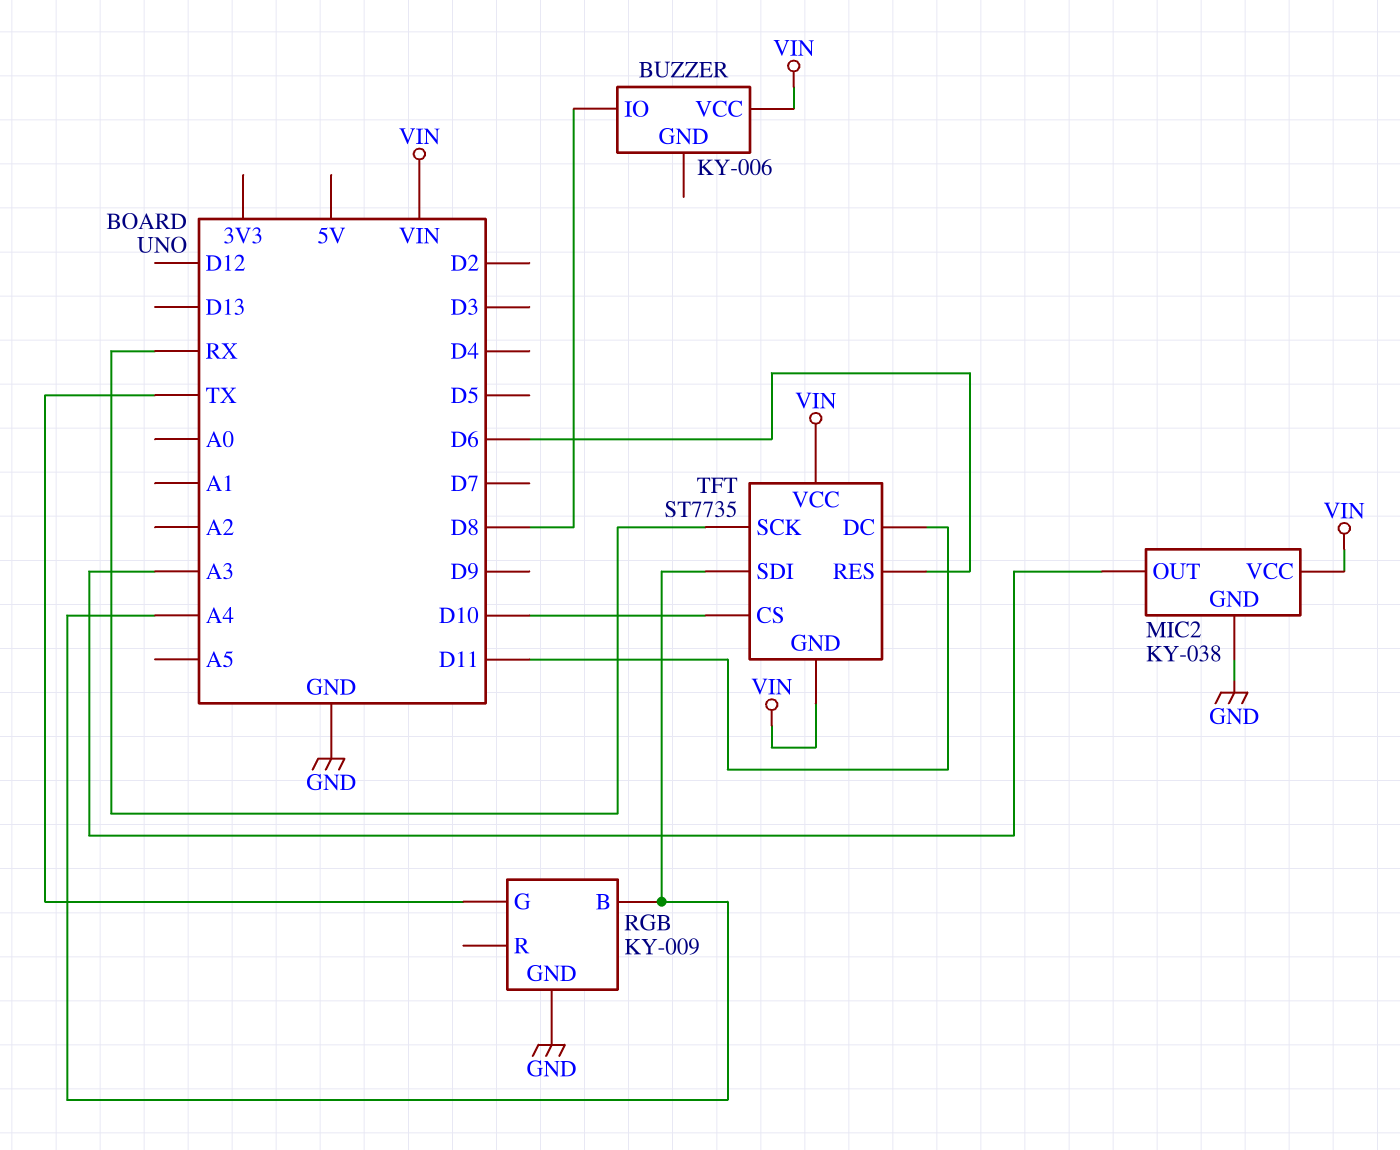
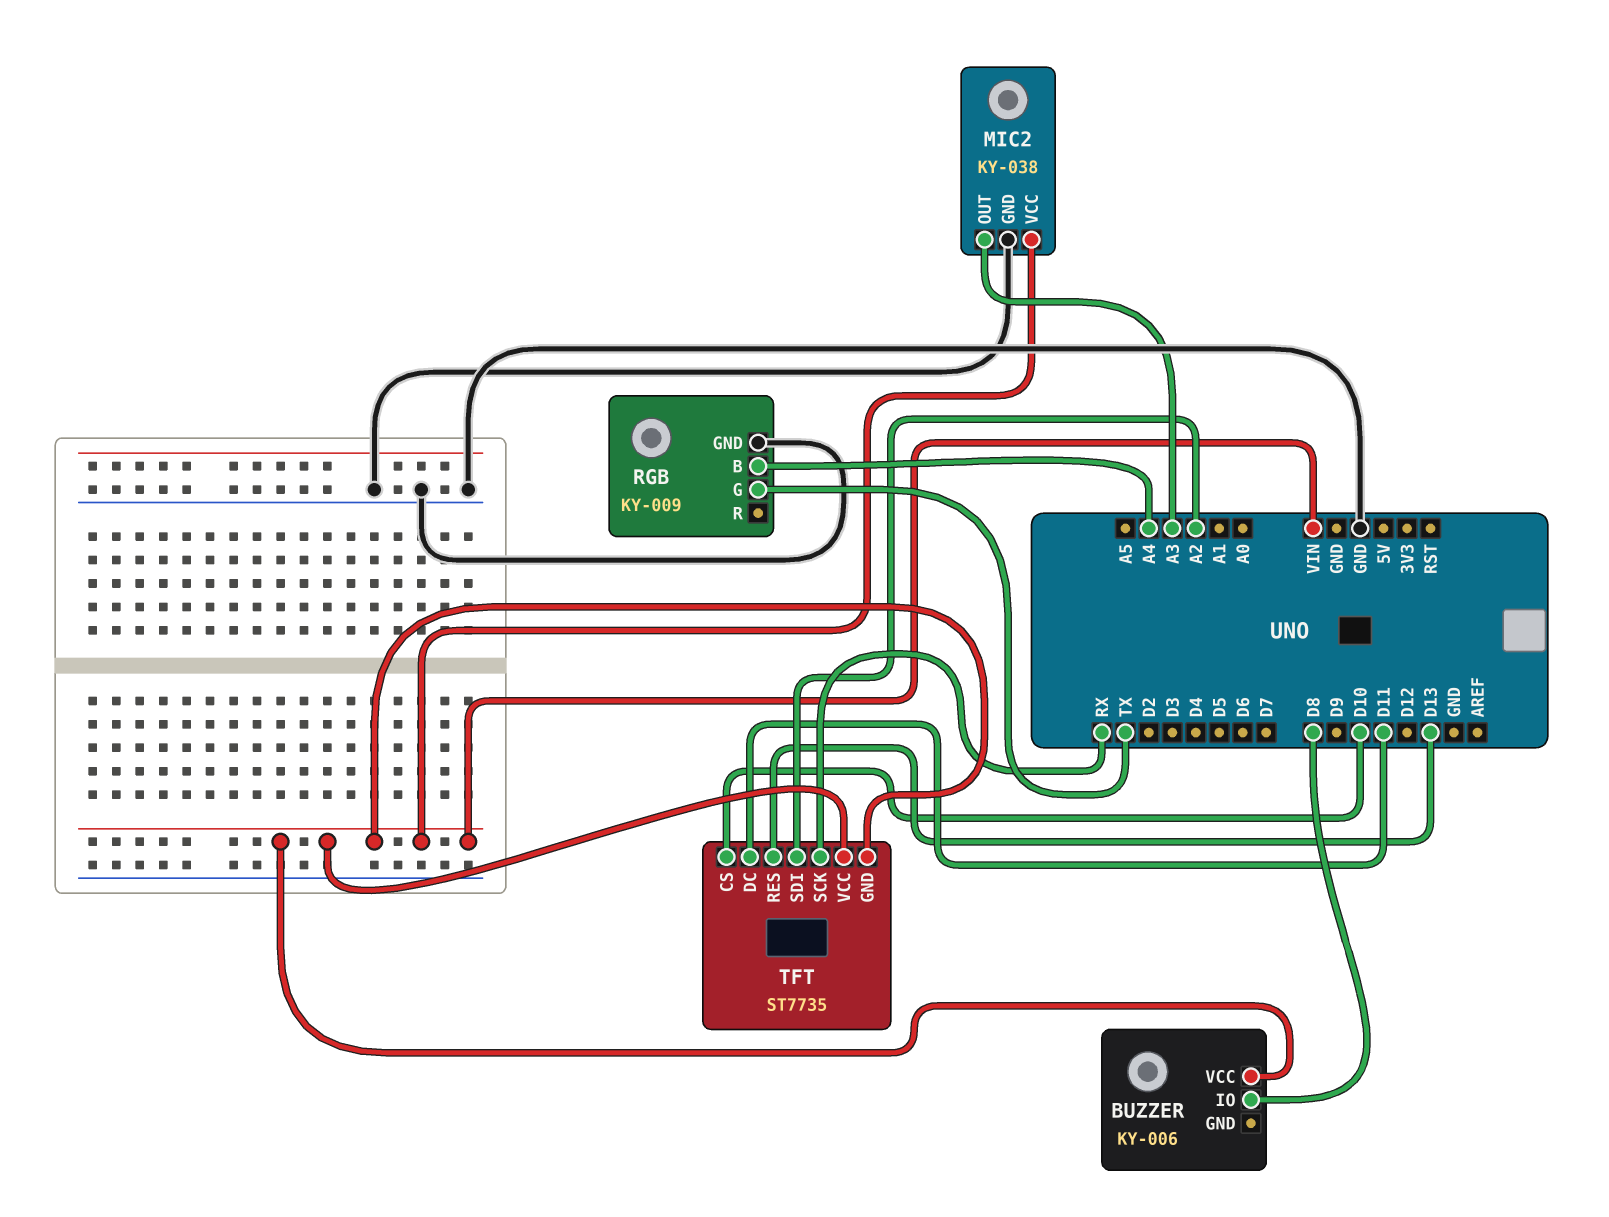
TFT pin RES: D6 -> D13
TFT pin SDI: A4 -> A2

